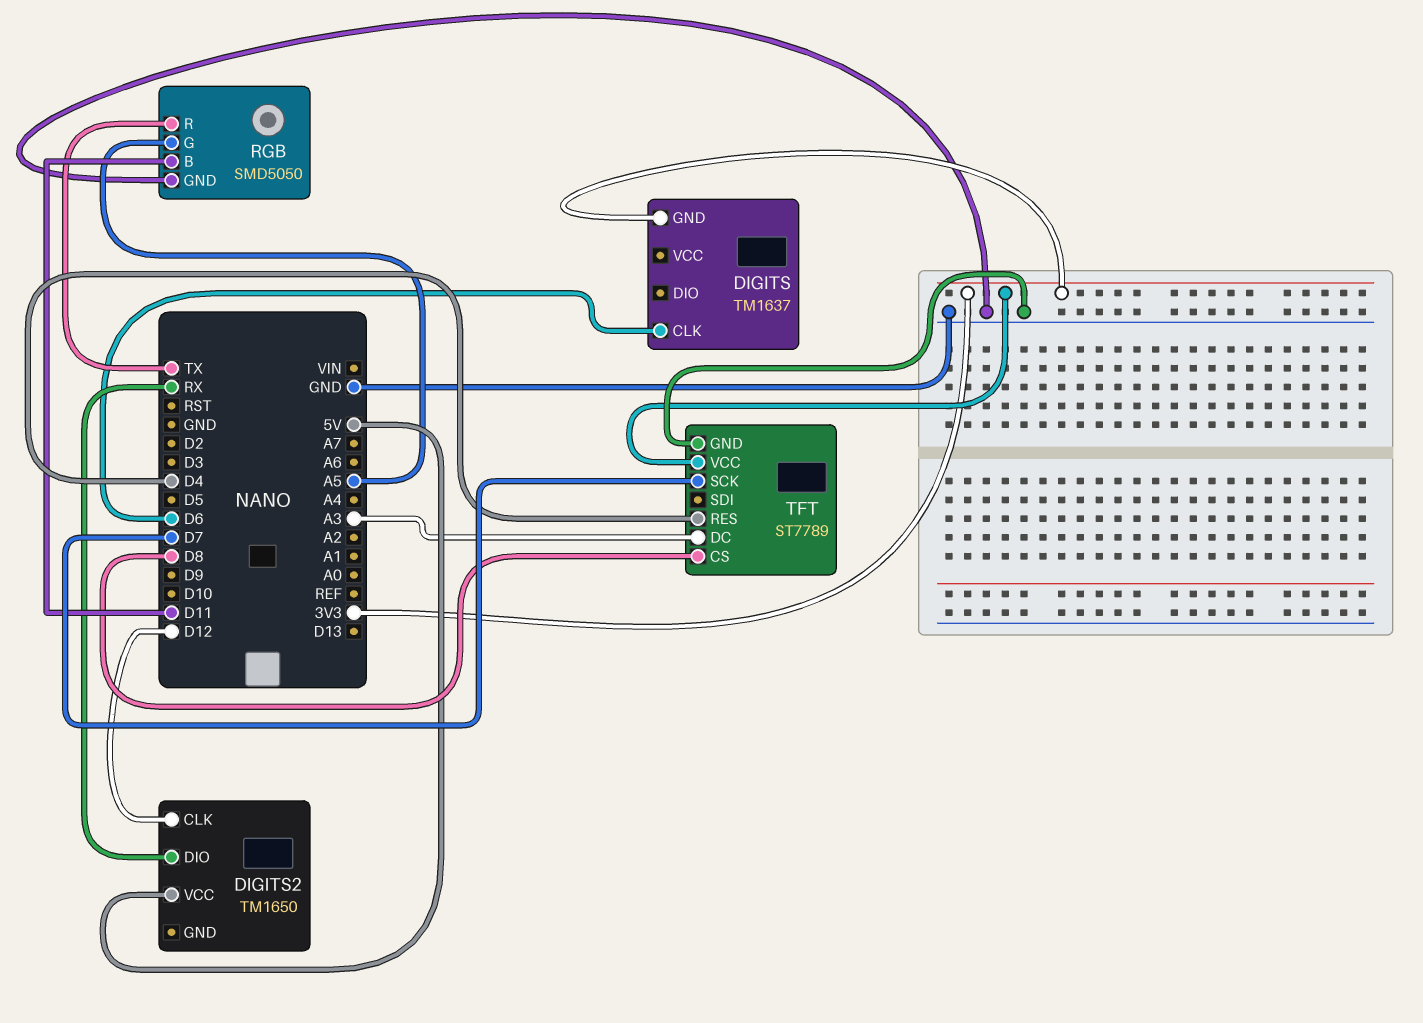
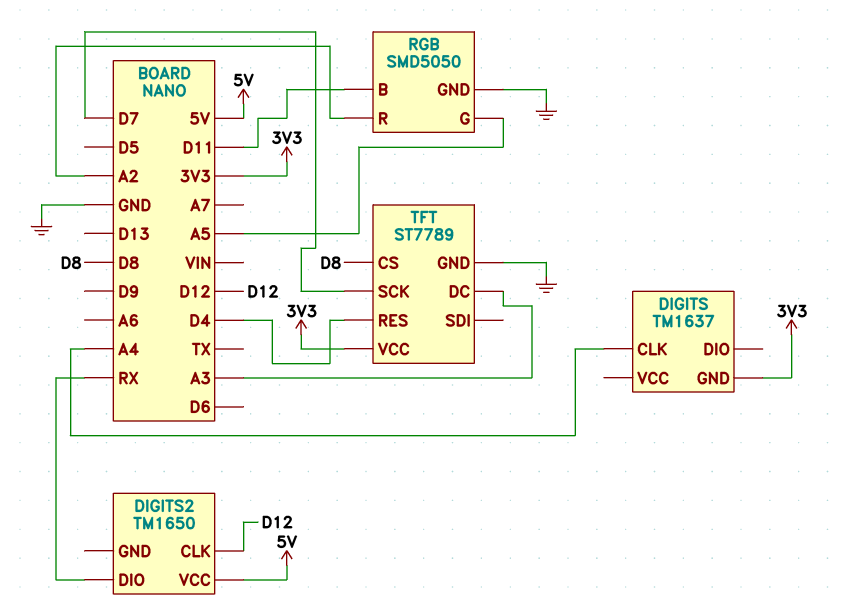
DIGITS pin CLK: D6 -> A4
RGB pin R: TX -> A2

